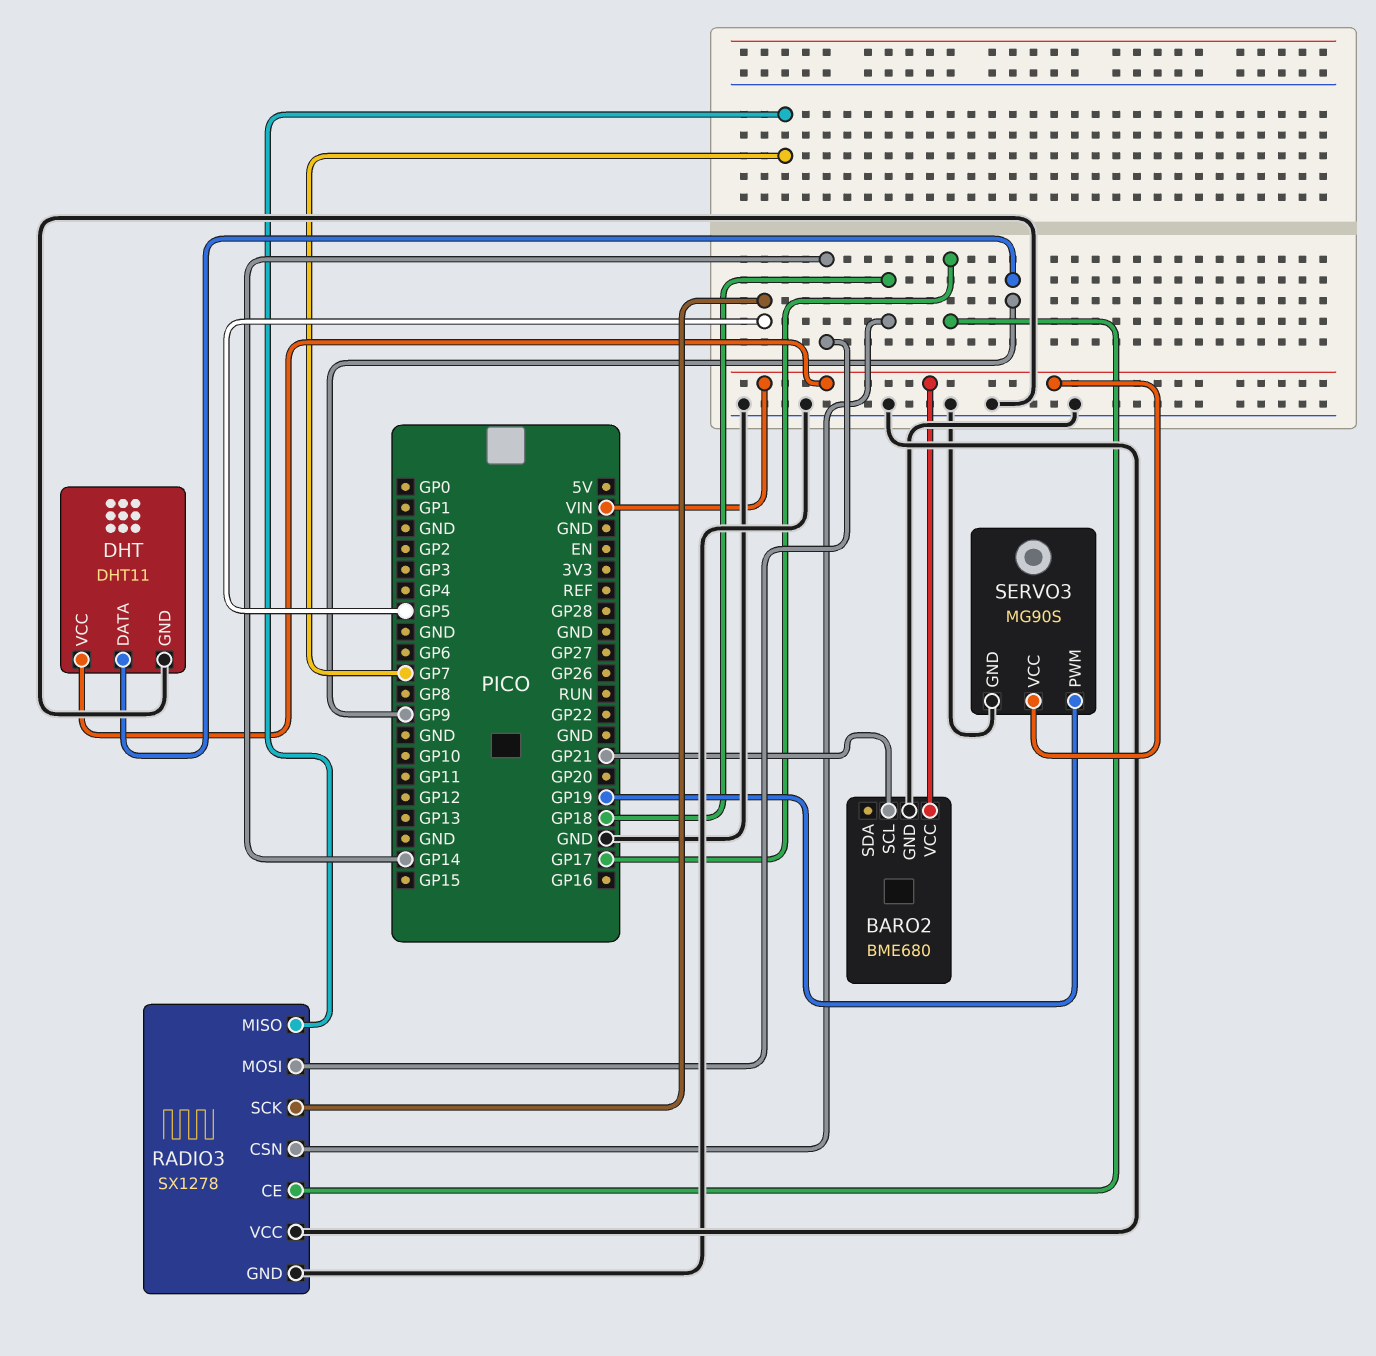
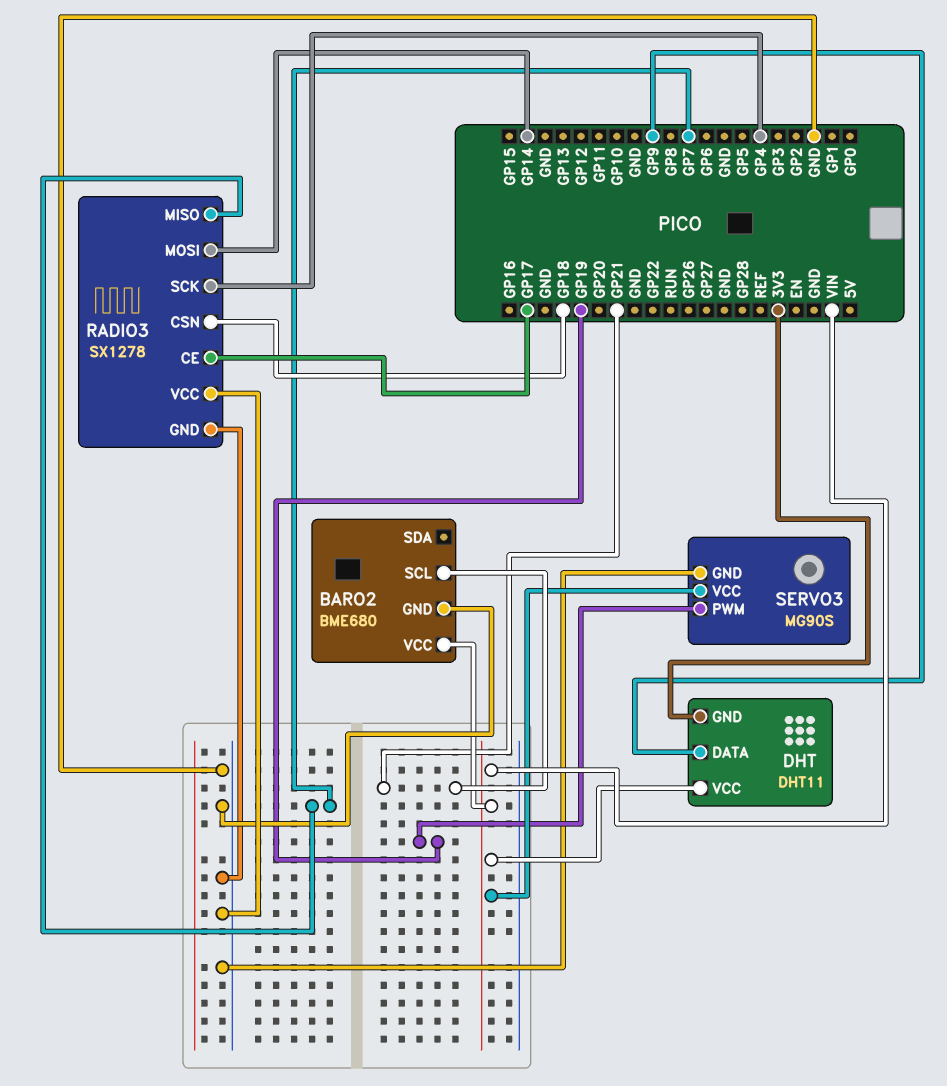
DHT pin GND: GND -> 3V3
RADIO3 pin SCK: GP5 -> GP4

